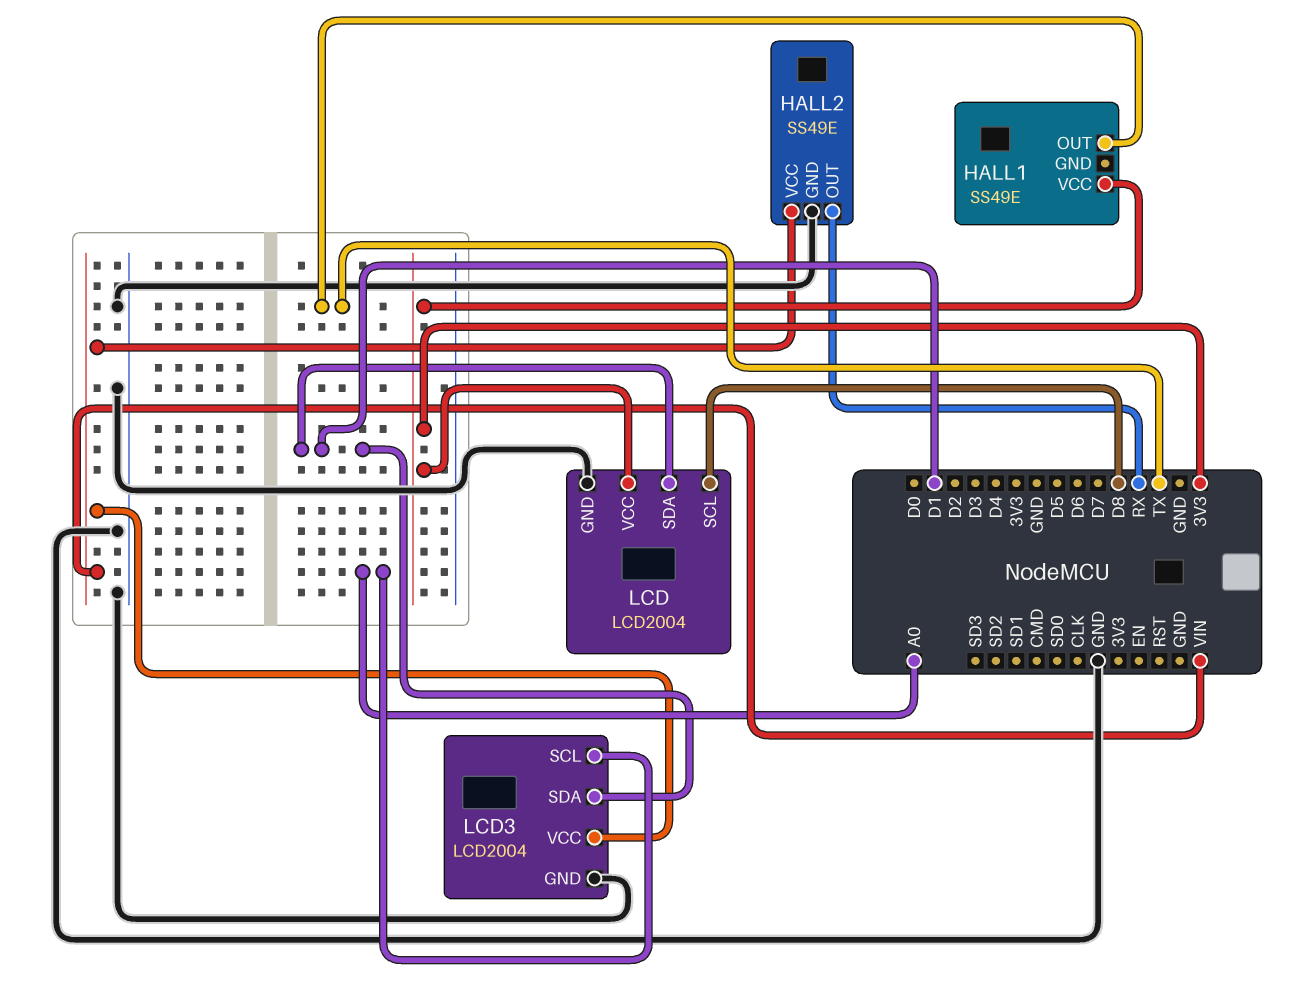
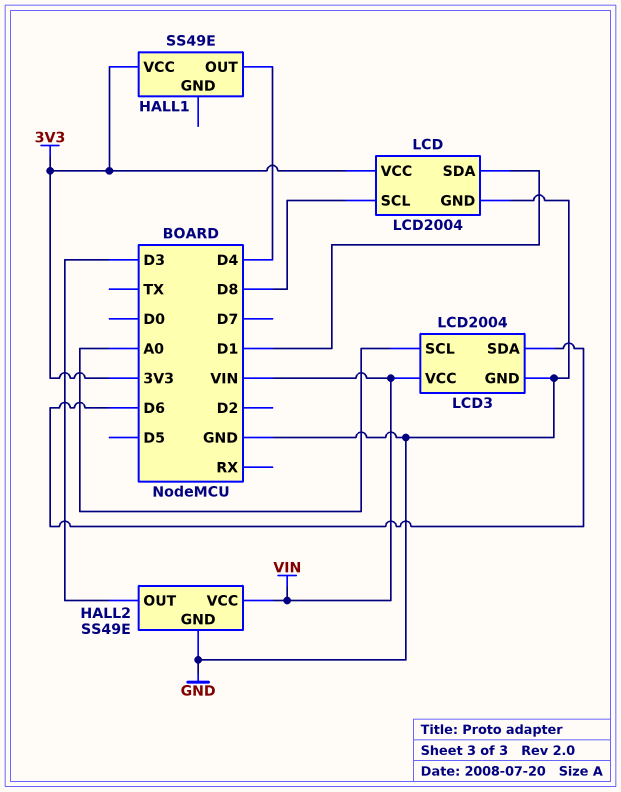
HALL1 pin OUT: TX -> D4
HALL2 pin OUT: RX -> D3
LCD3 pin SDA: D1 -> D6

